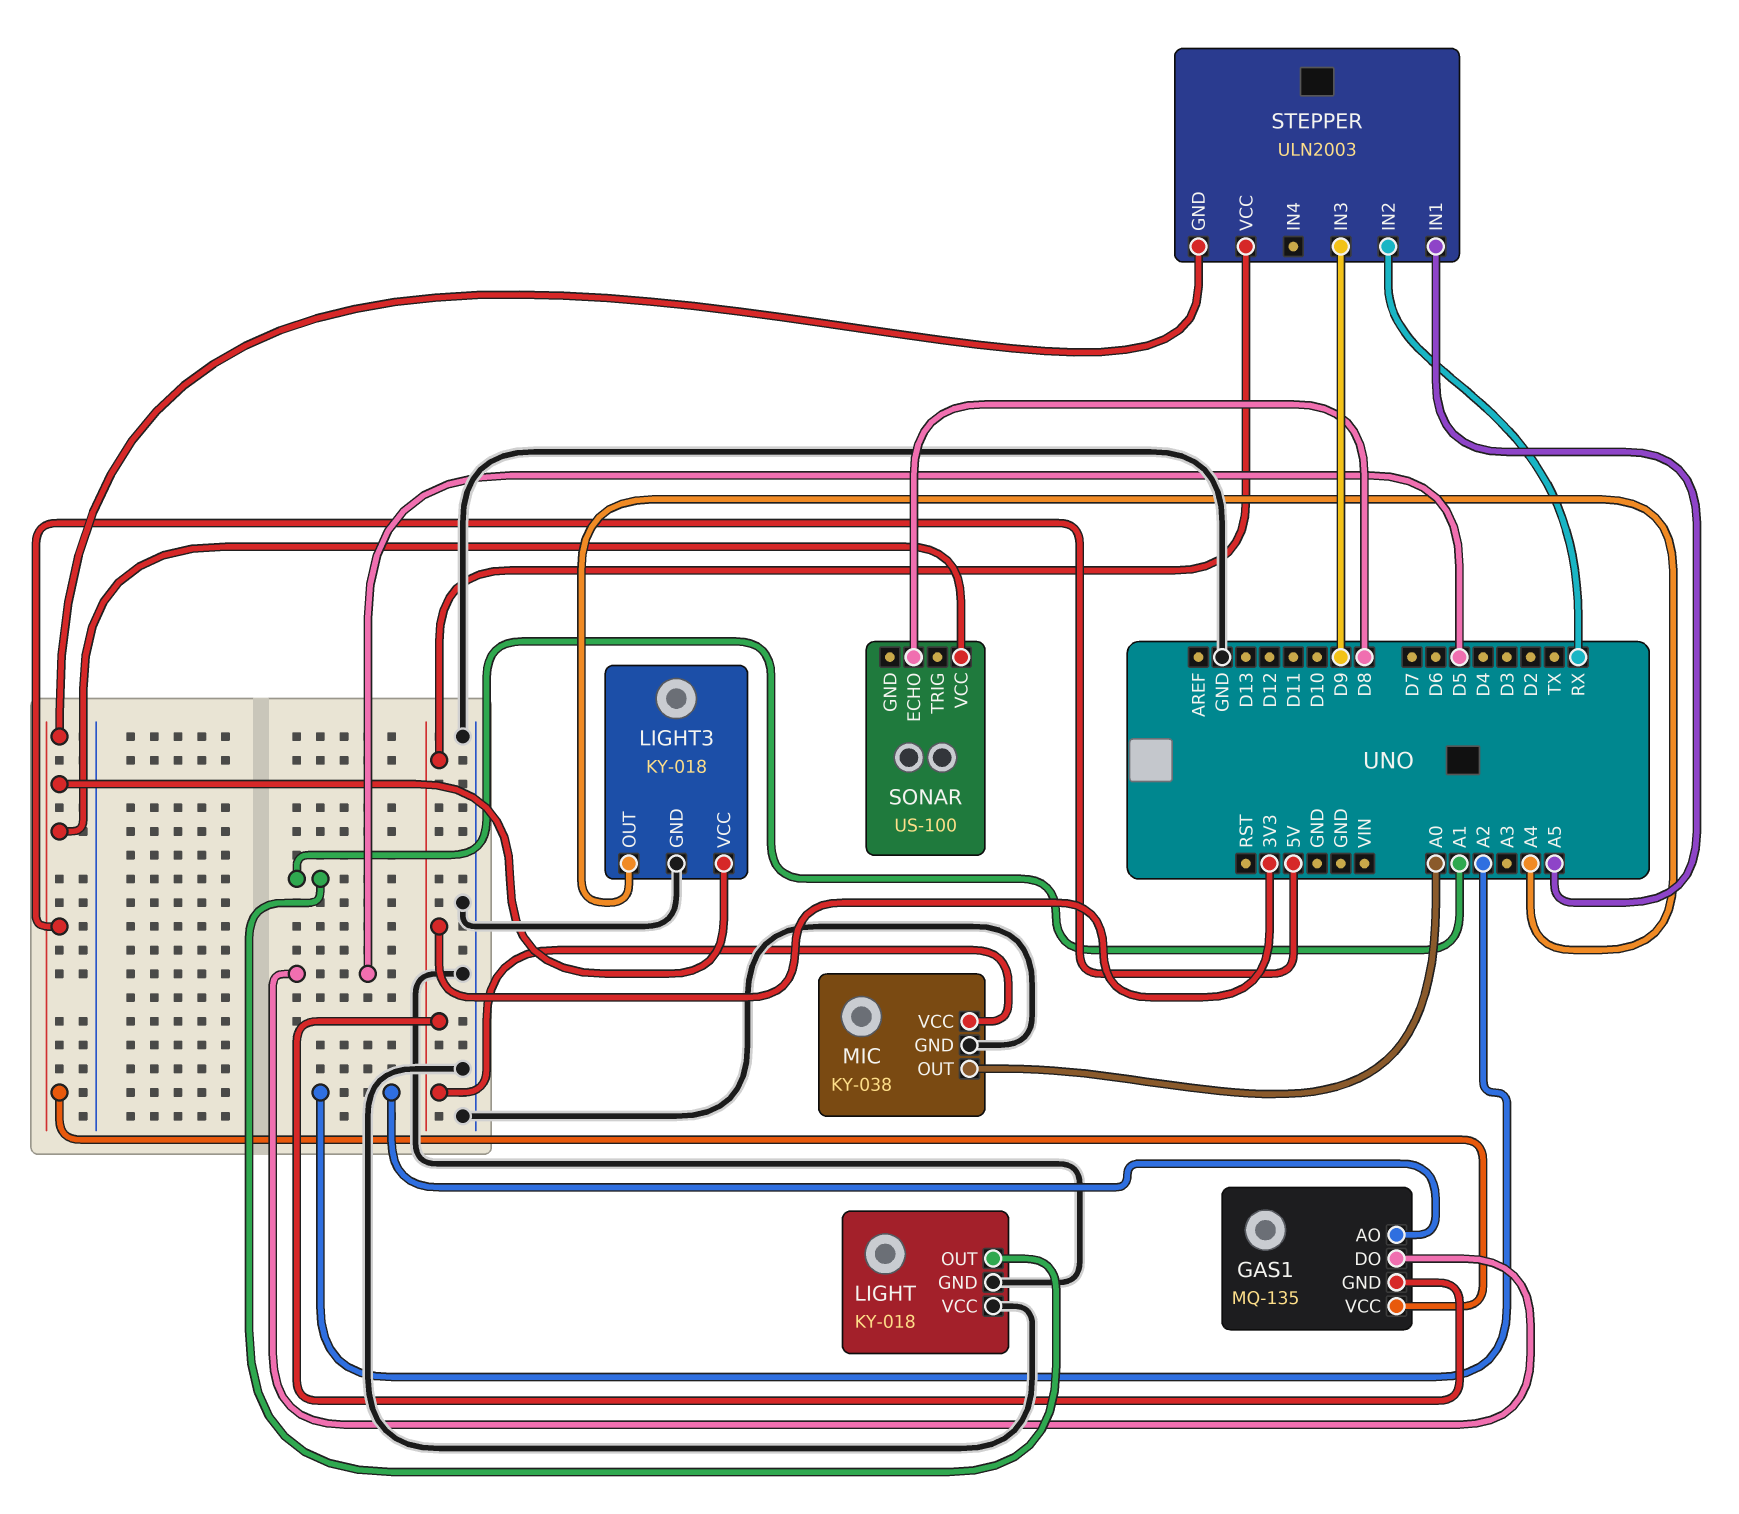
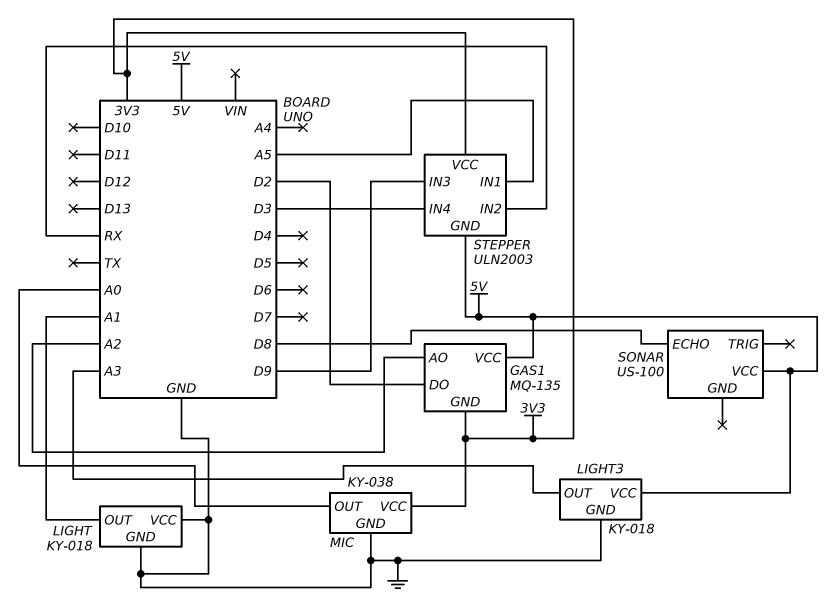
GAS1 pin DO: D5 -> D2
LIGHT3 pin OUT: A4 -> A3
STEPPER pin IN4: none -> D3

